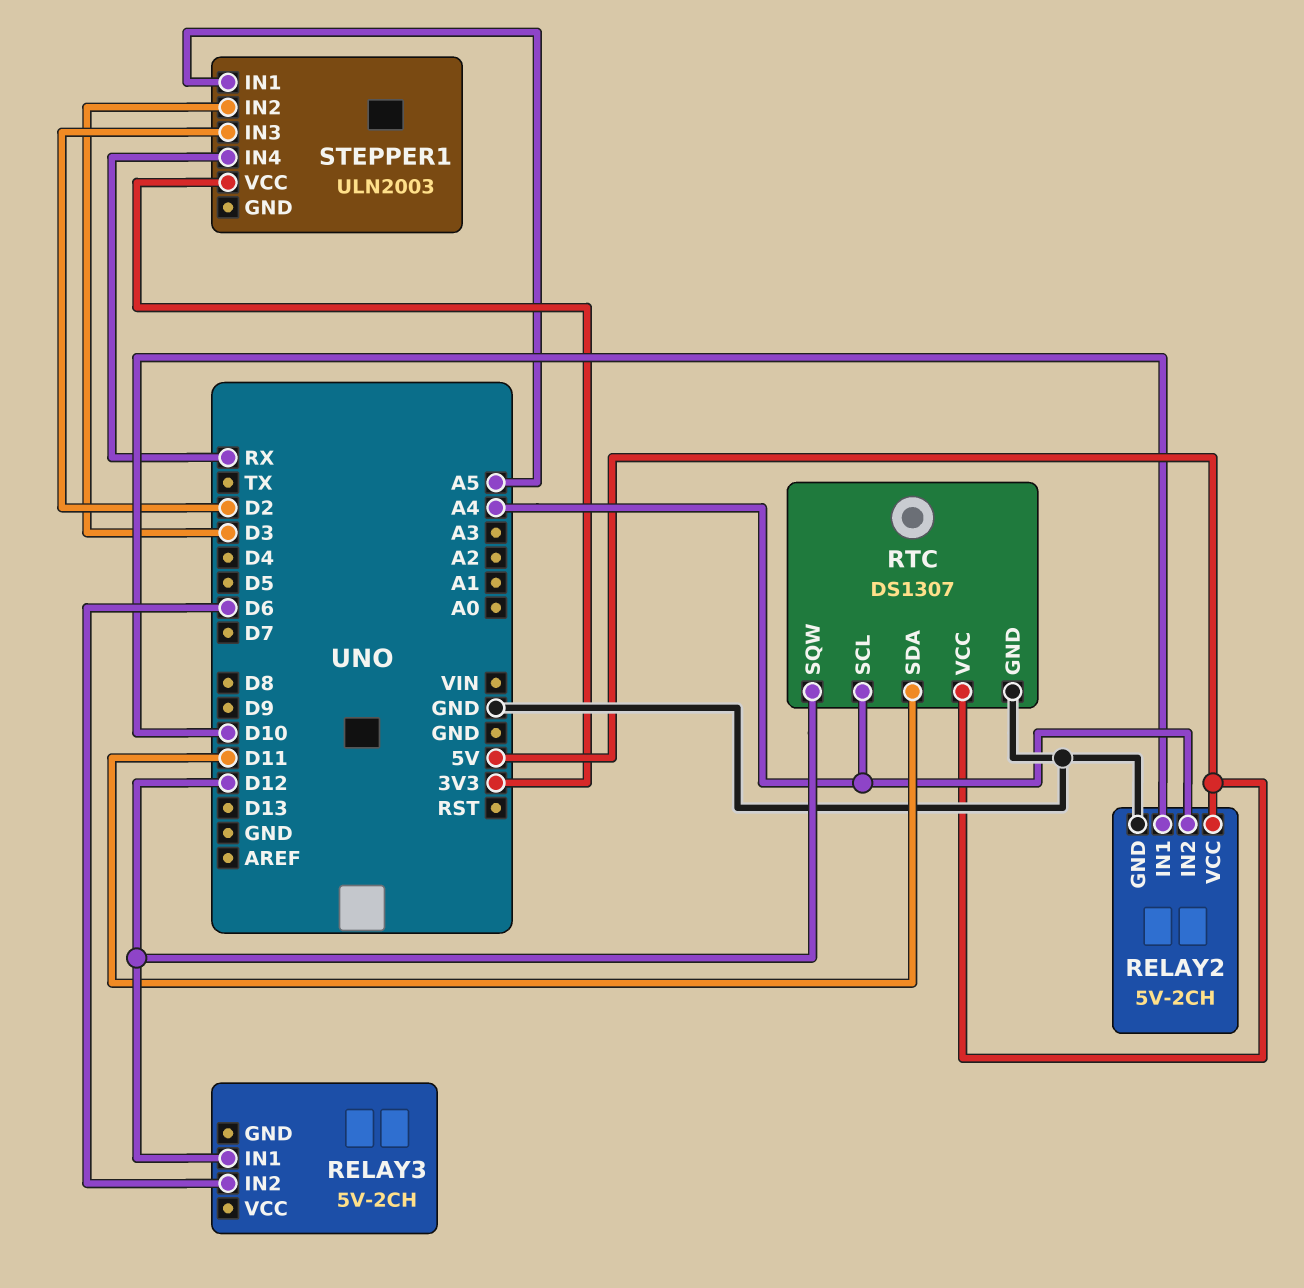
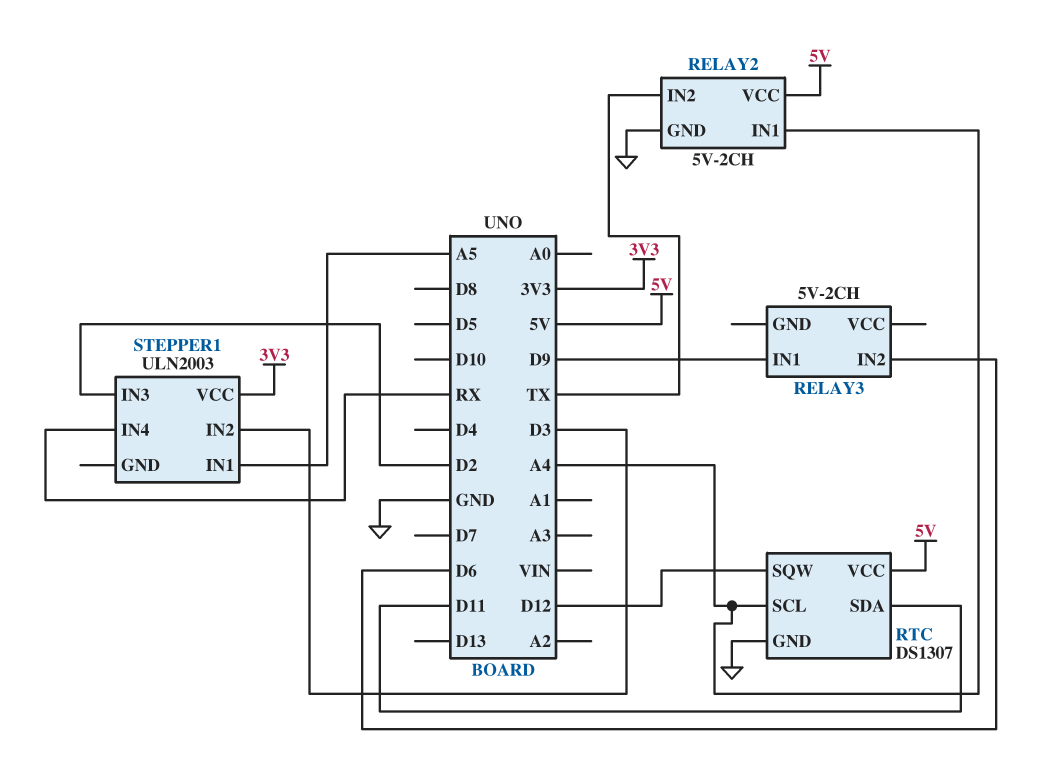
RELAY2 pin IN1: D10 -> A4
RELAY2 pin IN2: A4 -> TX
RELAY3 pin IN1: D12 -> D9

